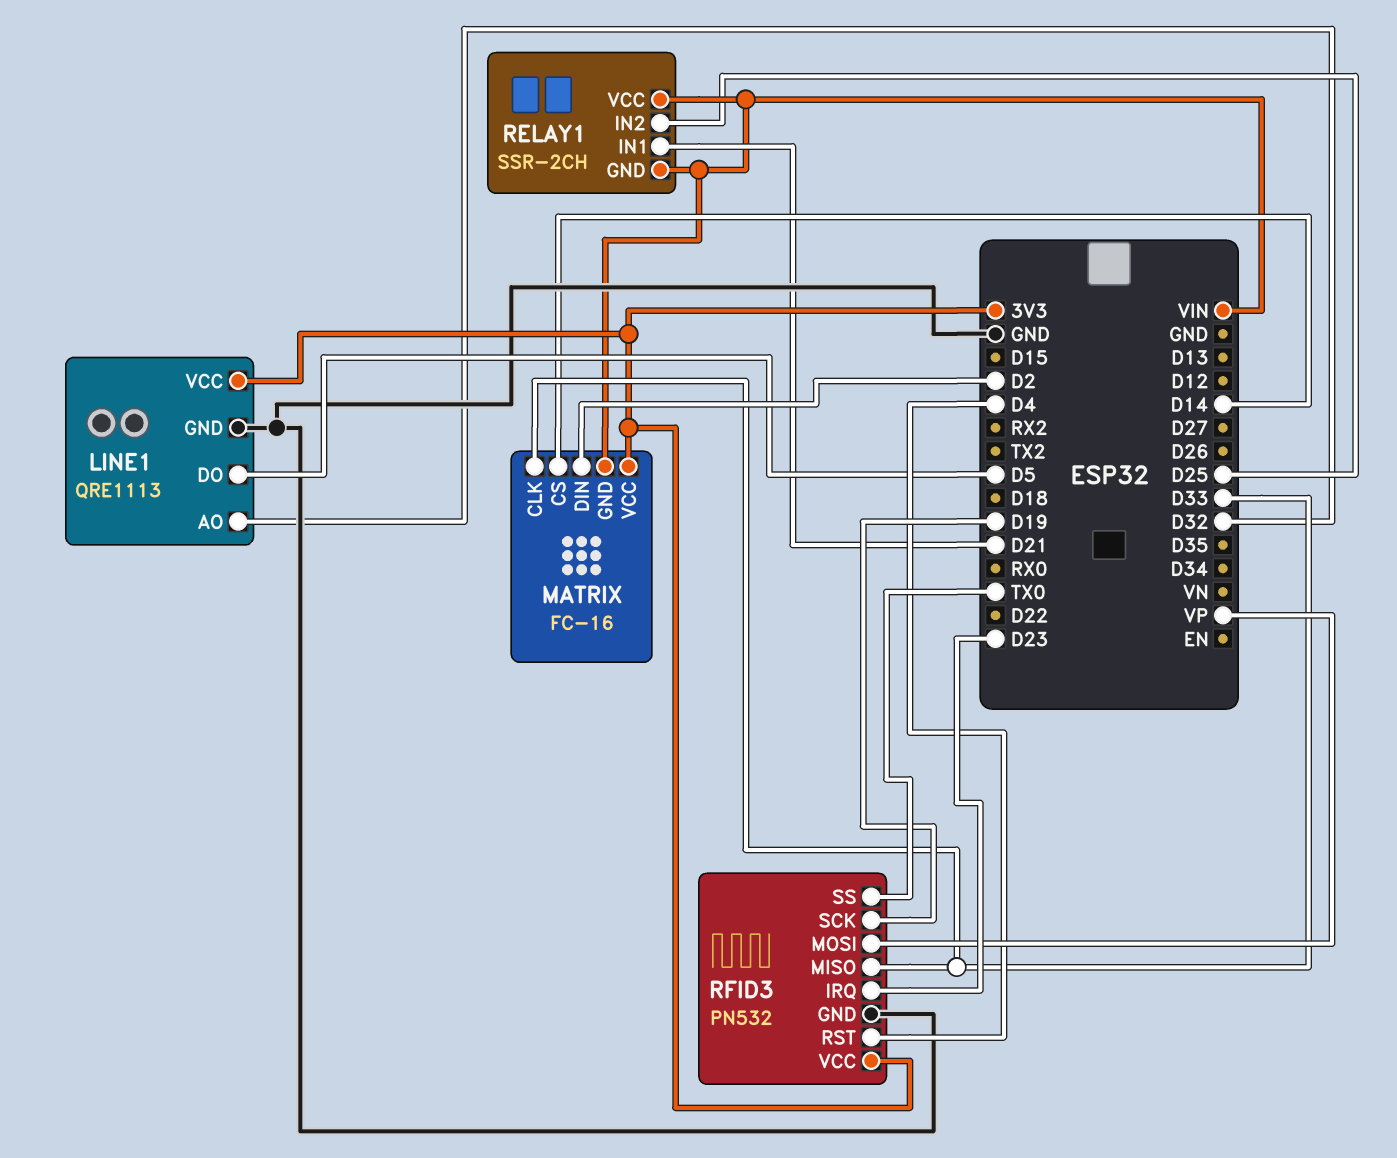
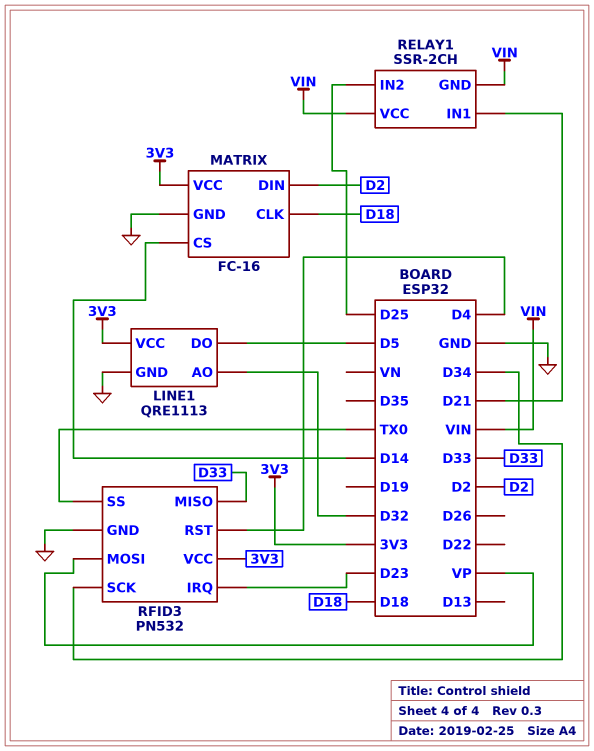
MATRIX pin CLK: D33 -> D18
MATRIX pin GND: VIN -> GND
RFID3 pin SCK: D19 -> D34

